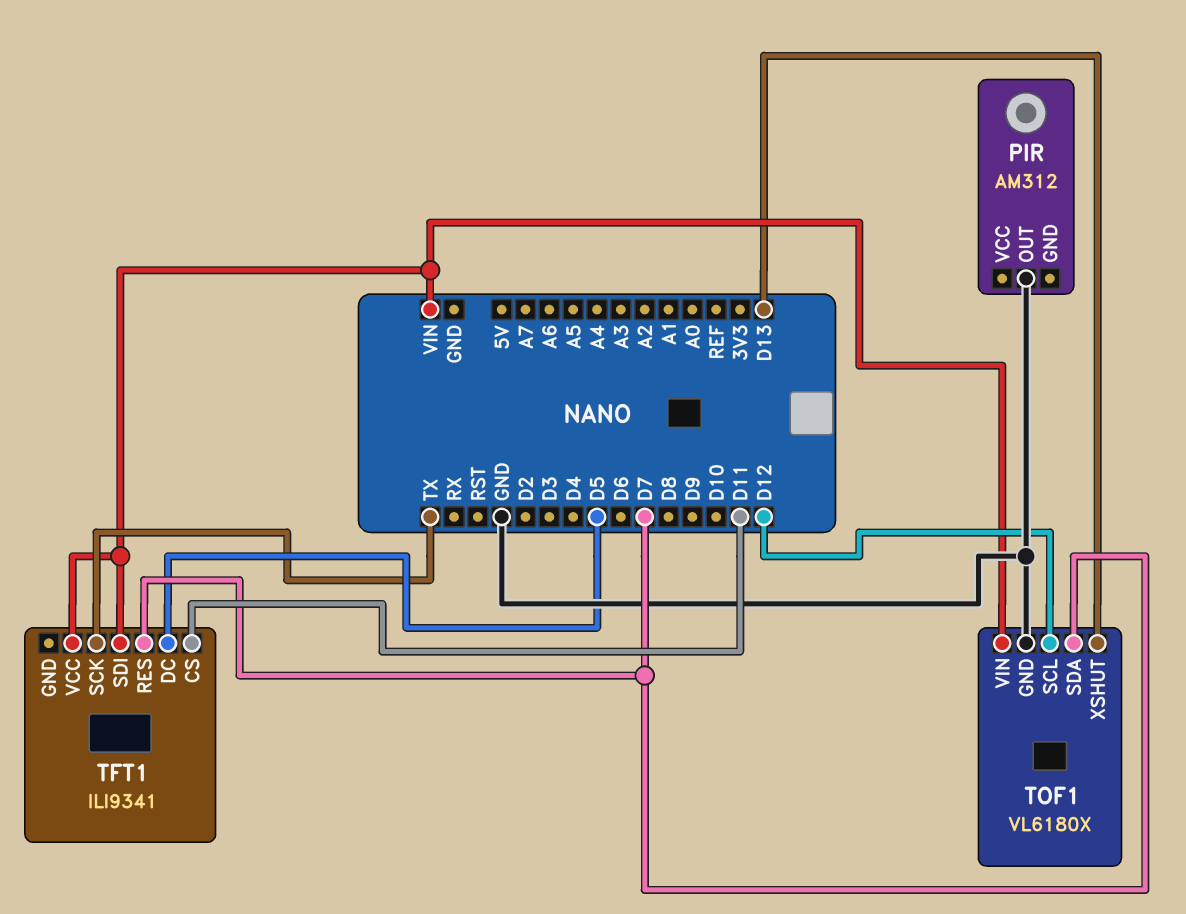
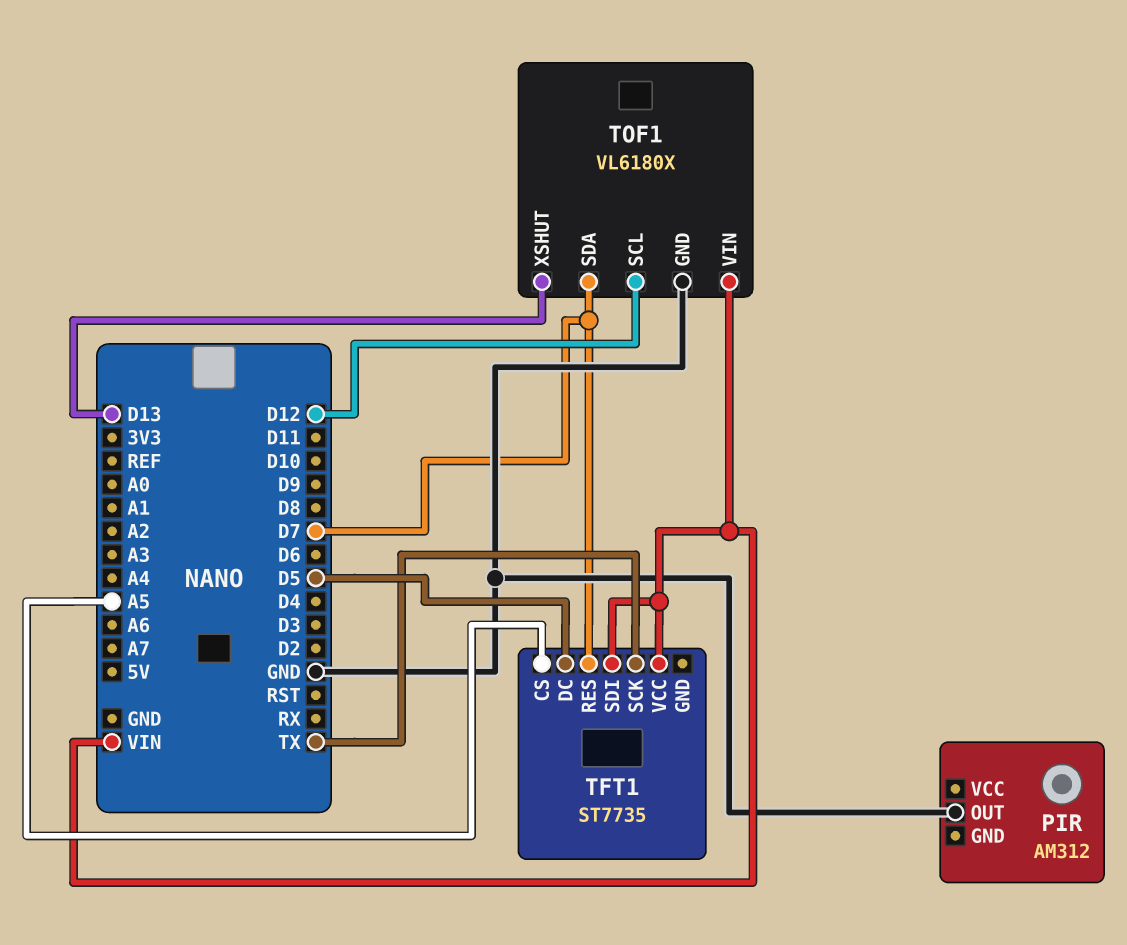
TFT1: ILI9341 -> ST7735
TFT1 pin CS: D11 -> A5

